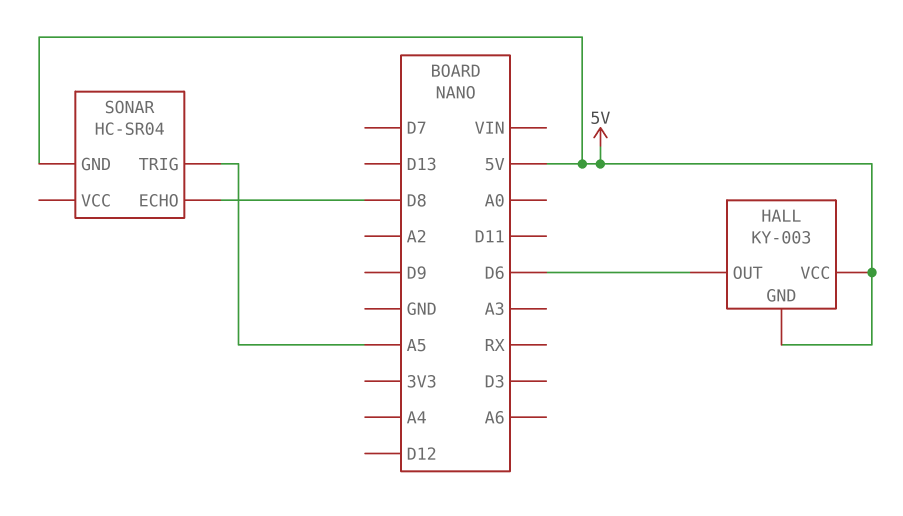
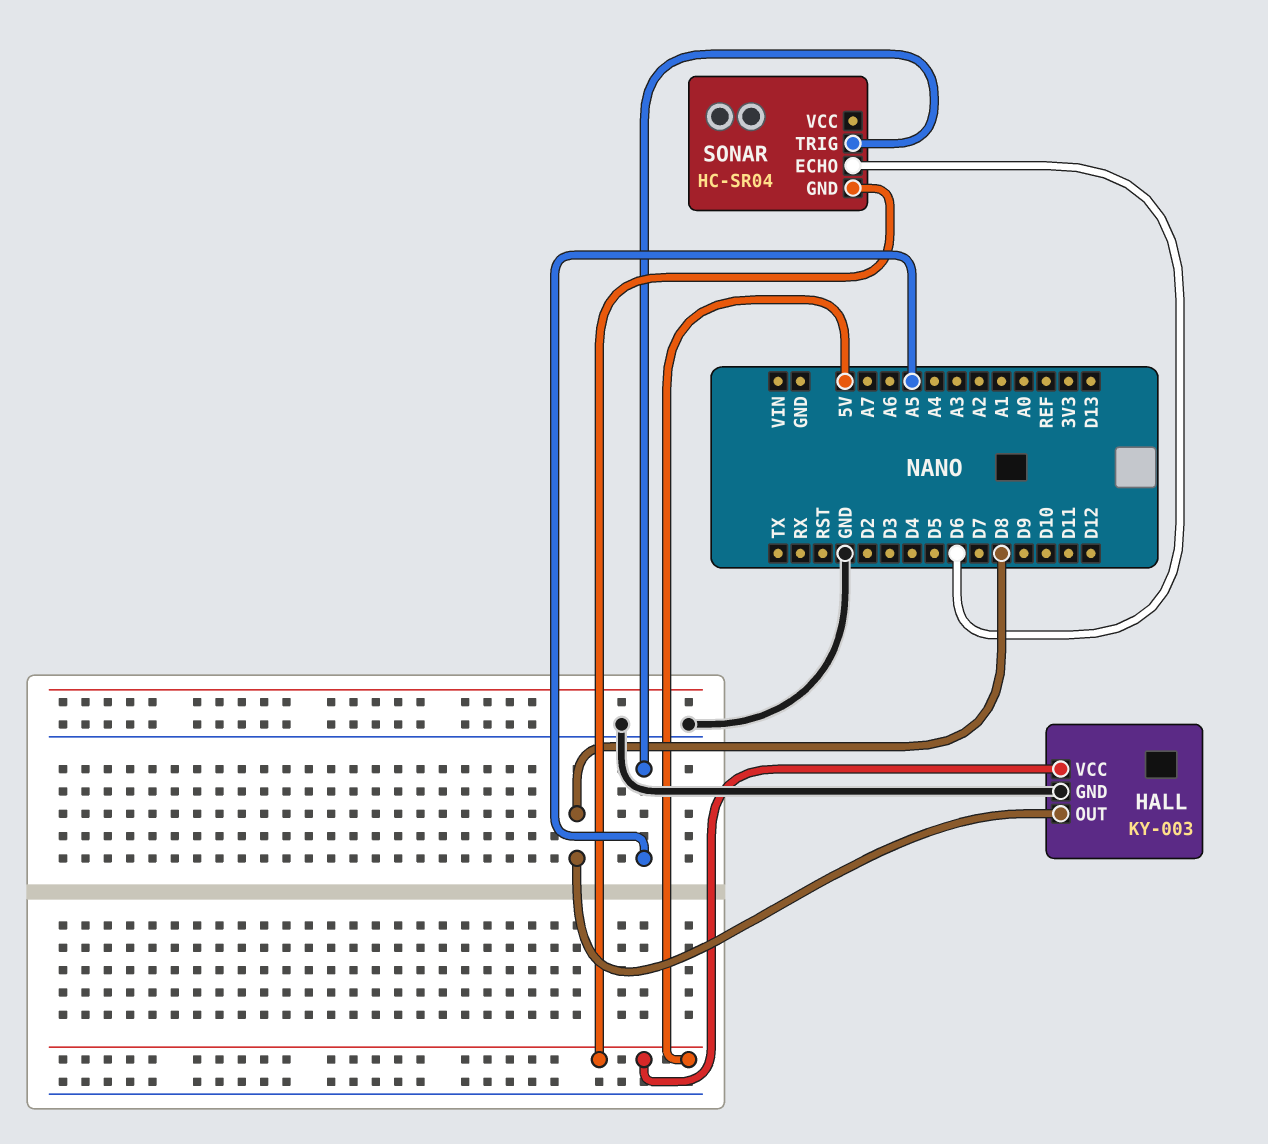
HALL pin GND: 5V -> GND
HALL pin OUT: D6 -> D8
SONAR pin ECHO: D8 -> D6

